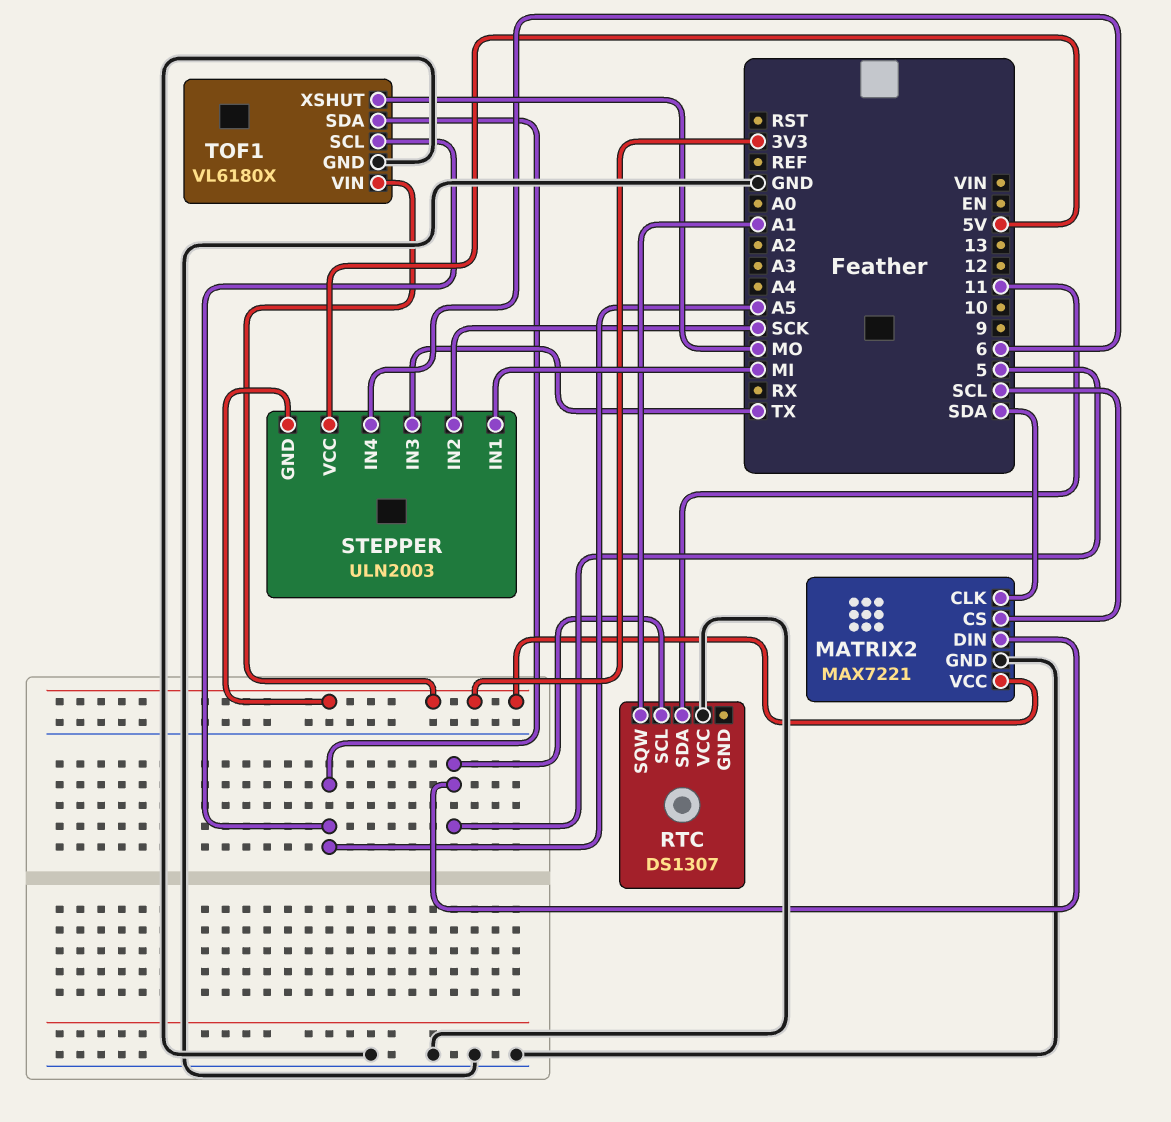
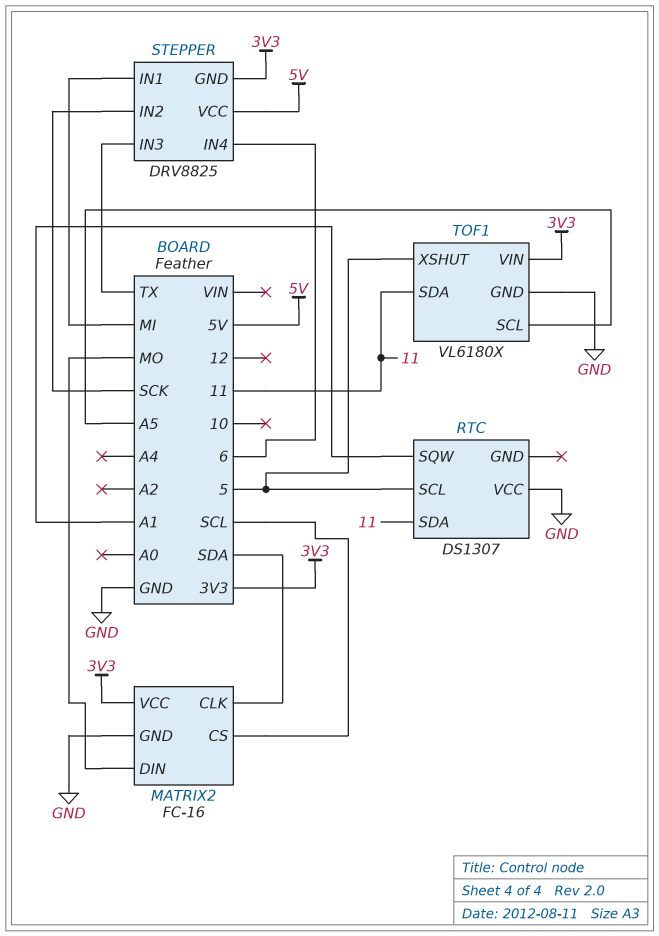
MATRIX2: MAX7221 -> FC-16
MATRIX2 pin DIN: 5 -> MO
STEPPER: ULN2003 -> DRV8825
TOF1 pin SDA: A5 -> 11
TOF1 pin XSHUT: MO -> 5

